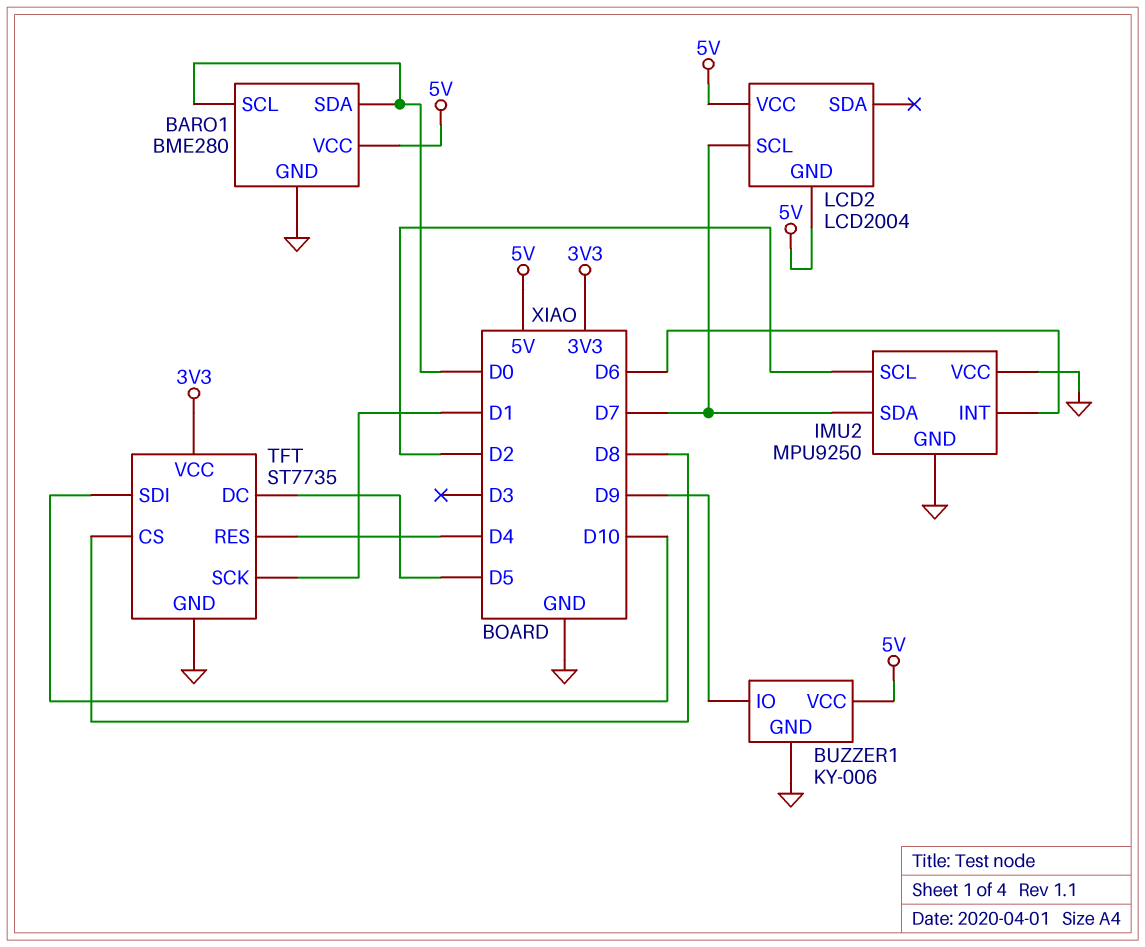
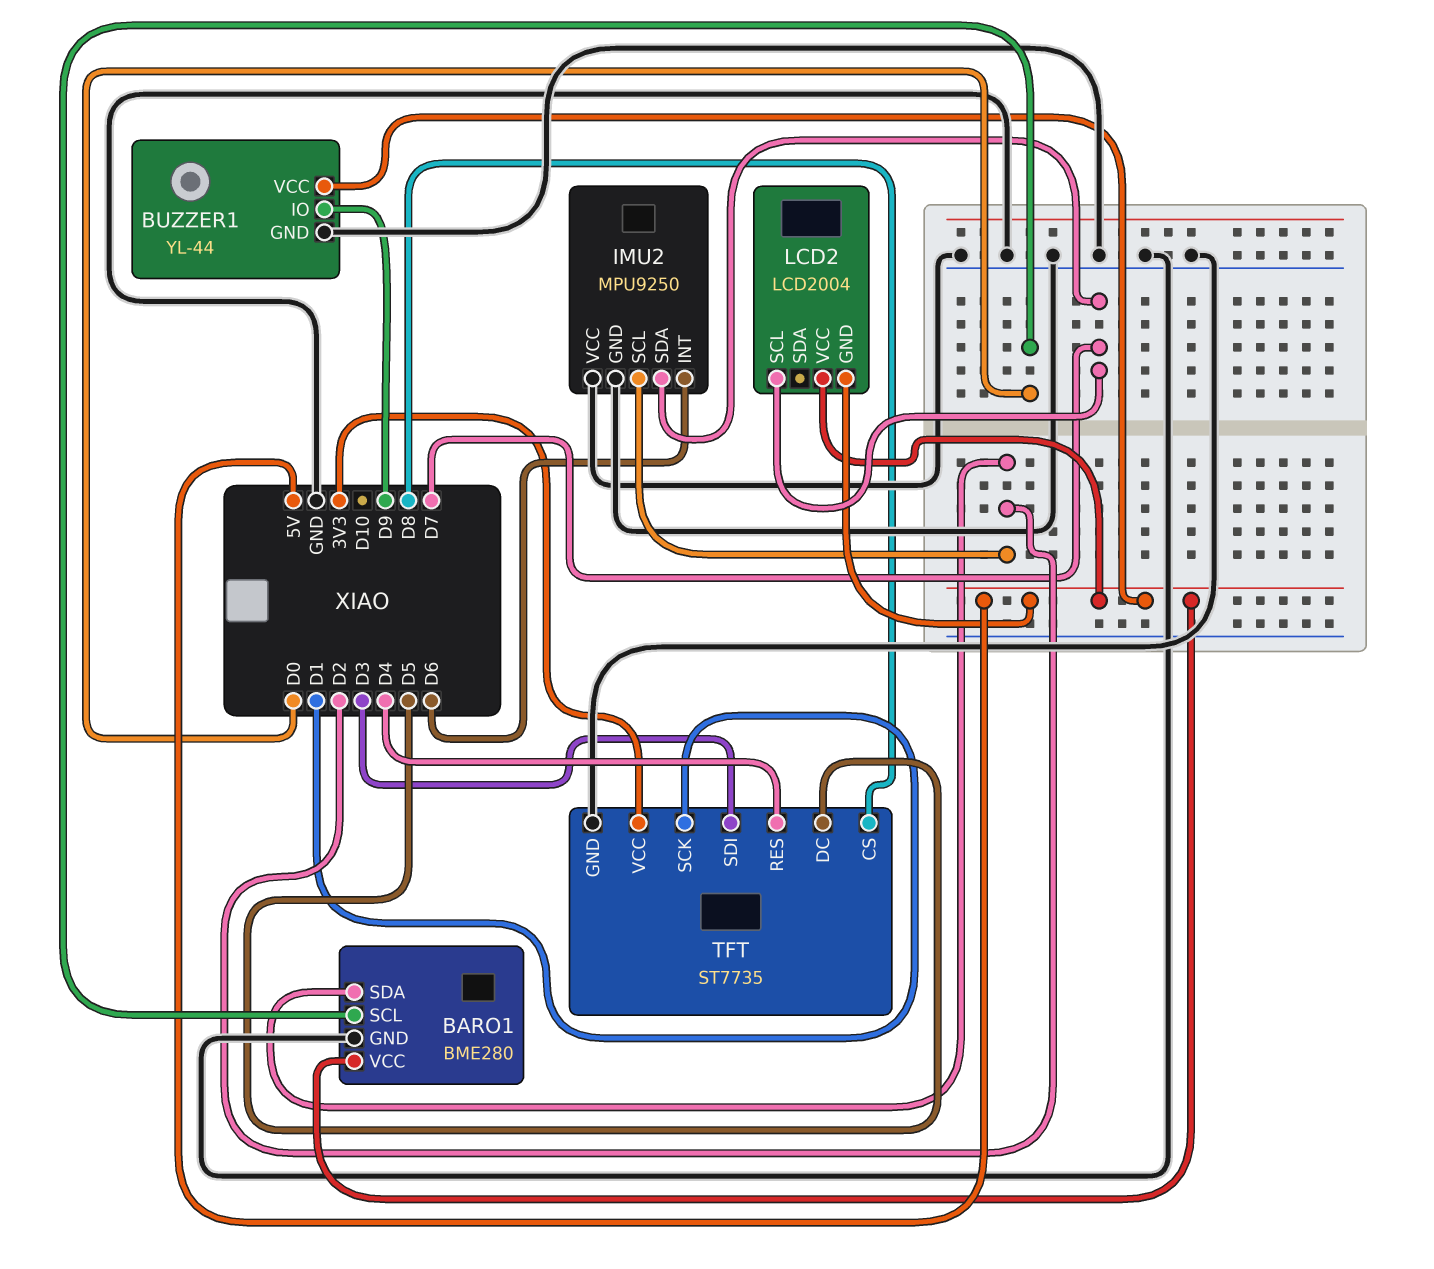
BARO1 pin SDA: D0 -> D2
BUZZER1: KY-006 -> YL-44
TFT pin SDI: D10 -> D3

